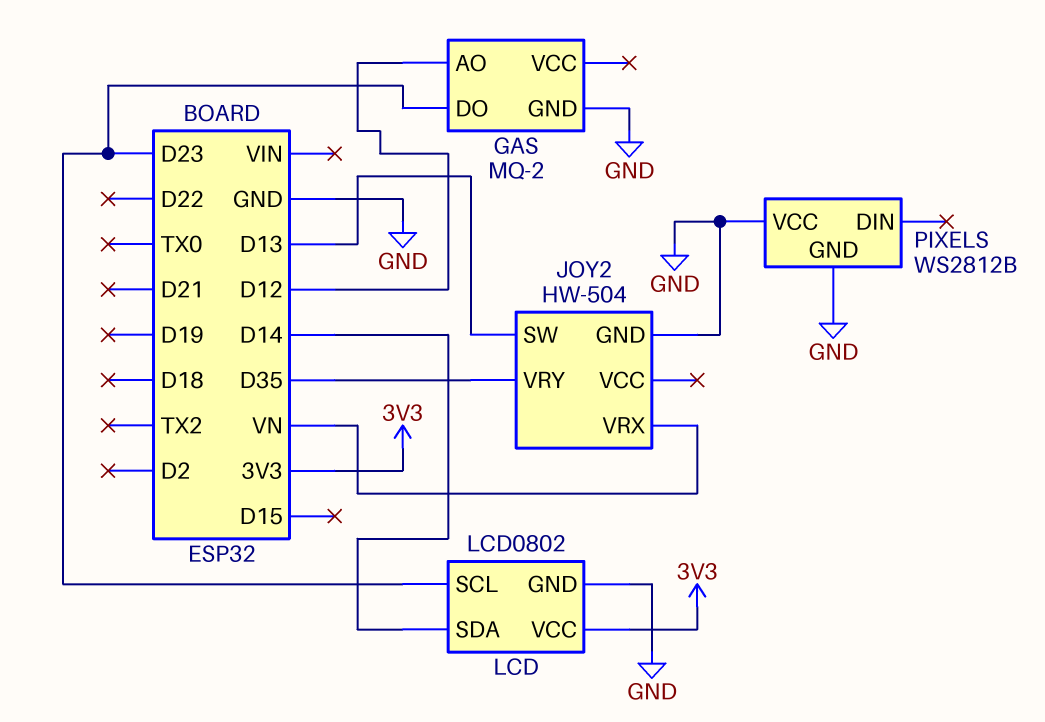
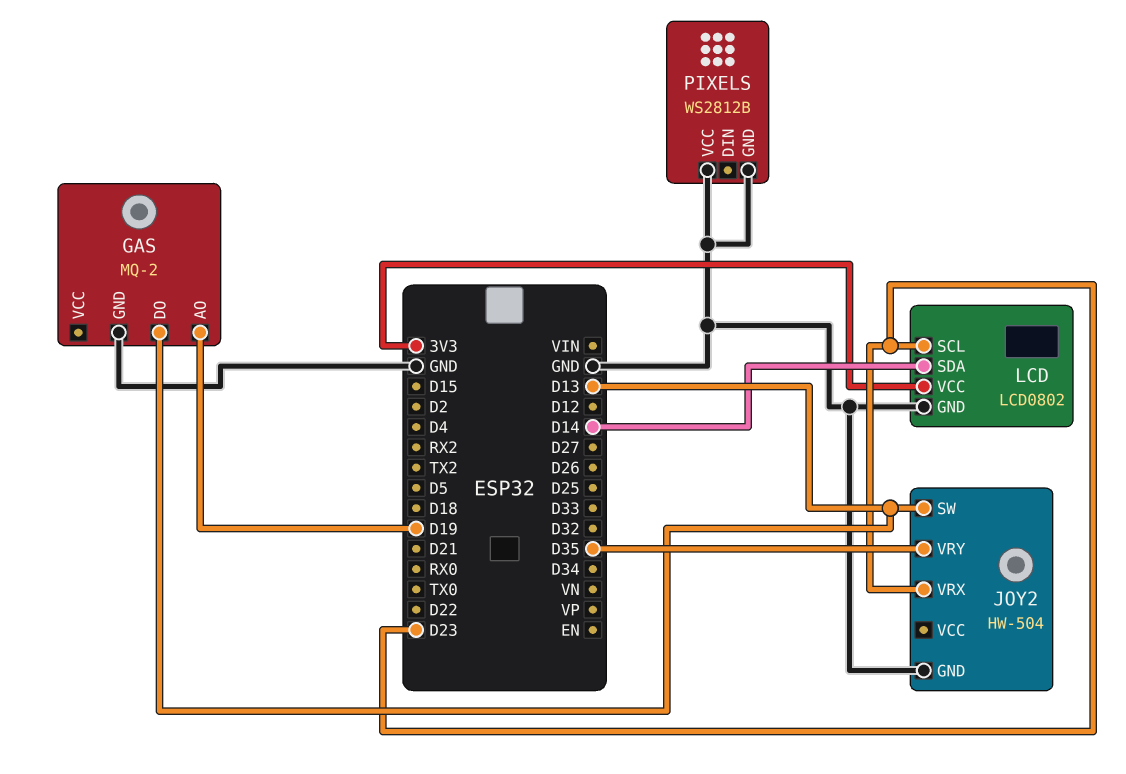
GAS pin AO: D12 -> D19
GAS pin DO: D23 -> D13
JOY2 pin VRX: VN -> D23

